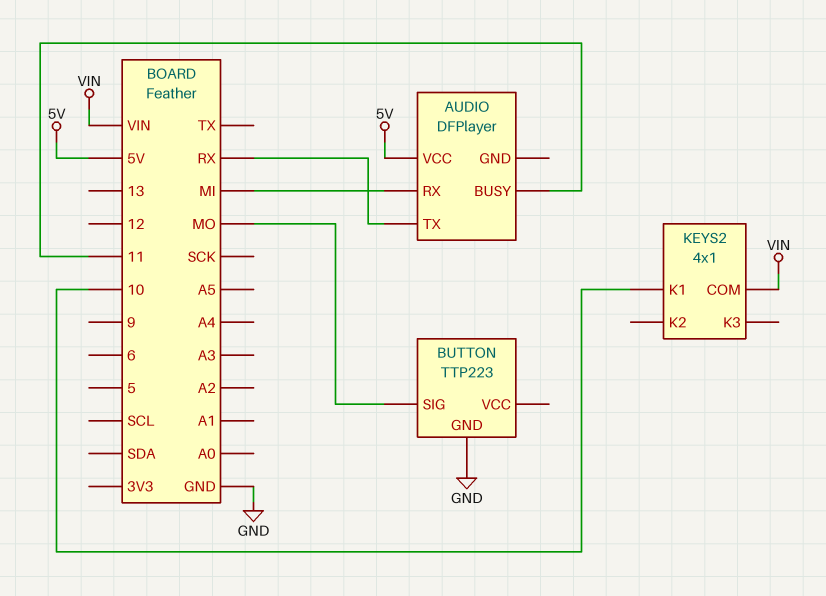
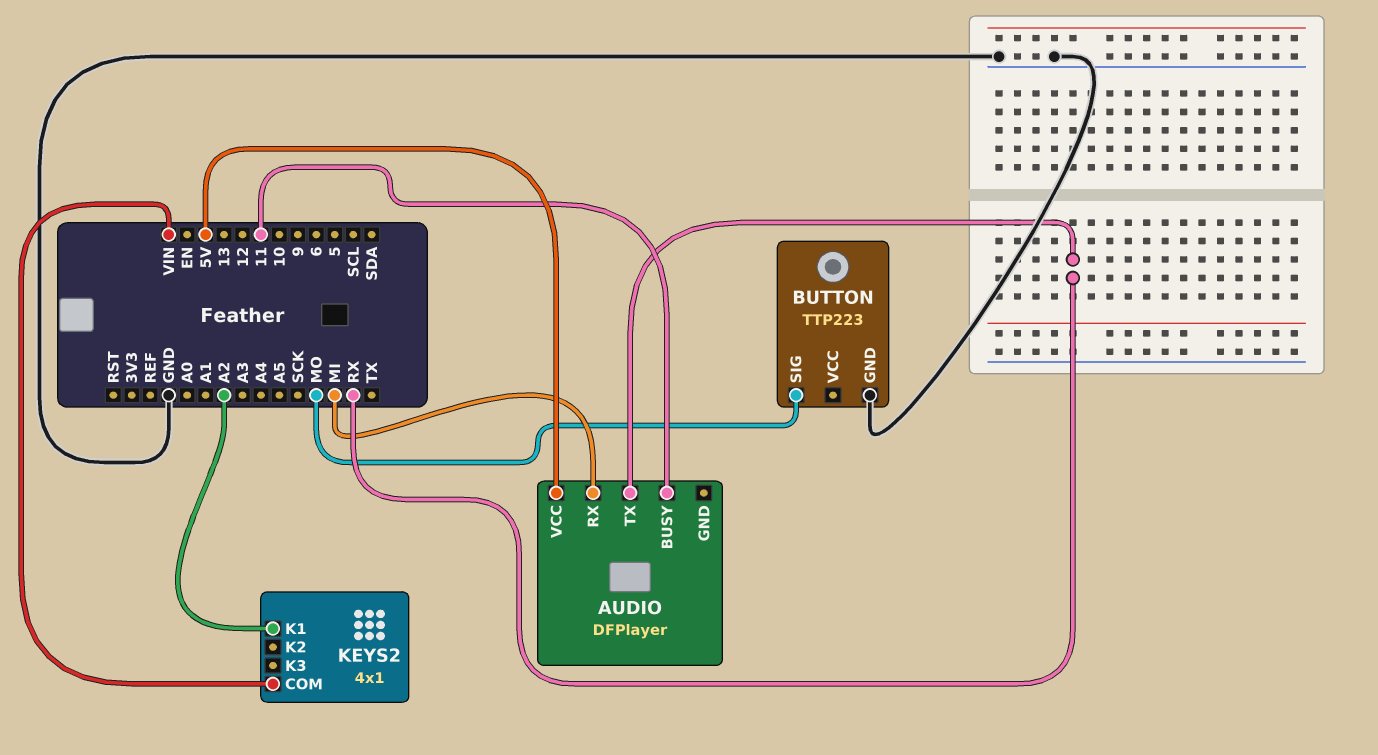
KEYS2 pin K1: 10 -> A2

